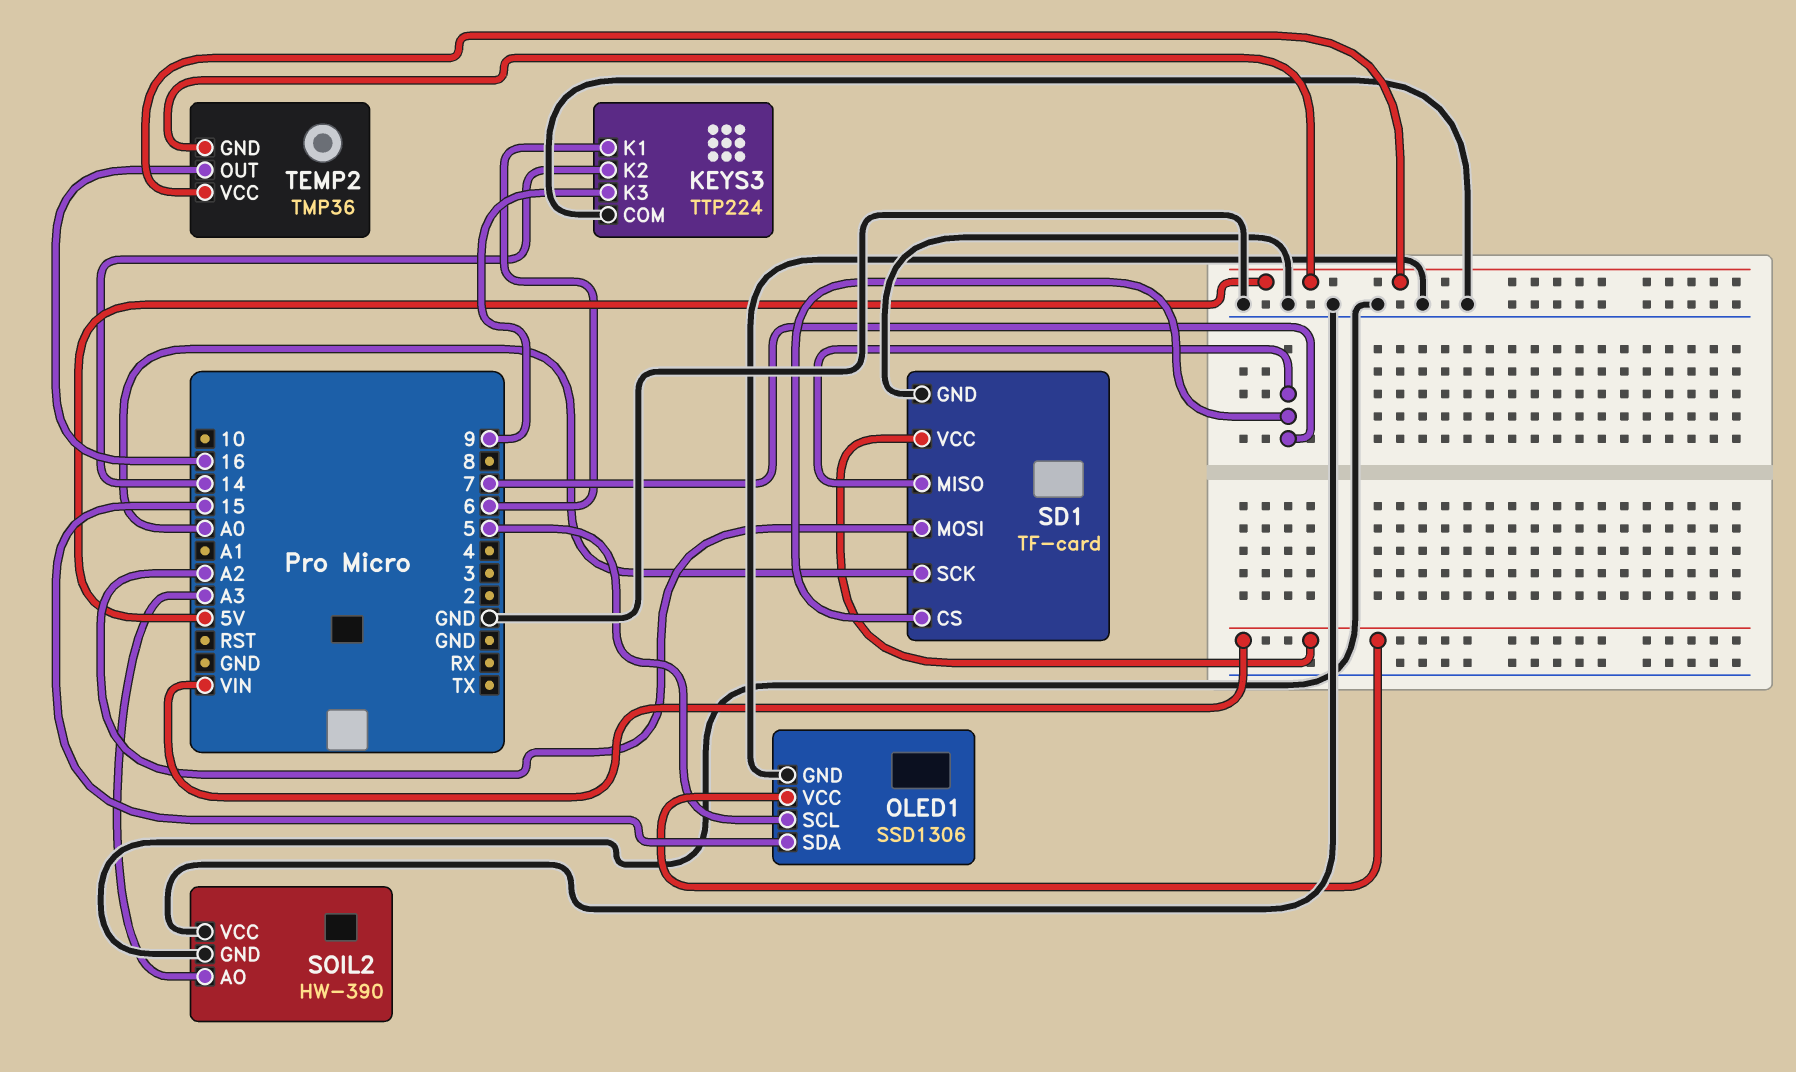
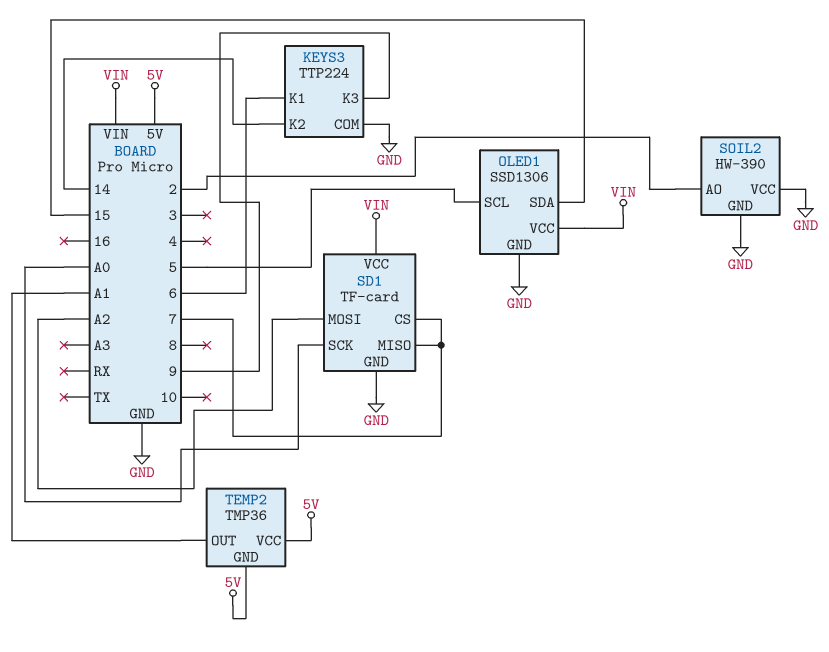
SOIL2 pin AO: A3 -> 2
TEMP2 pin OUT: 16 -> A1

